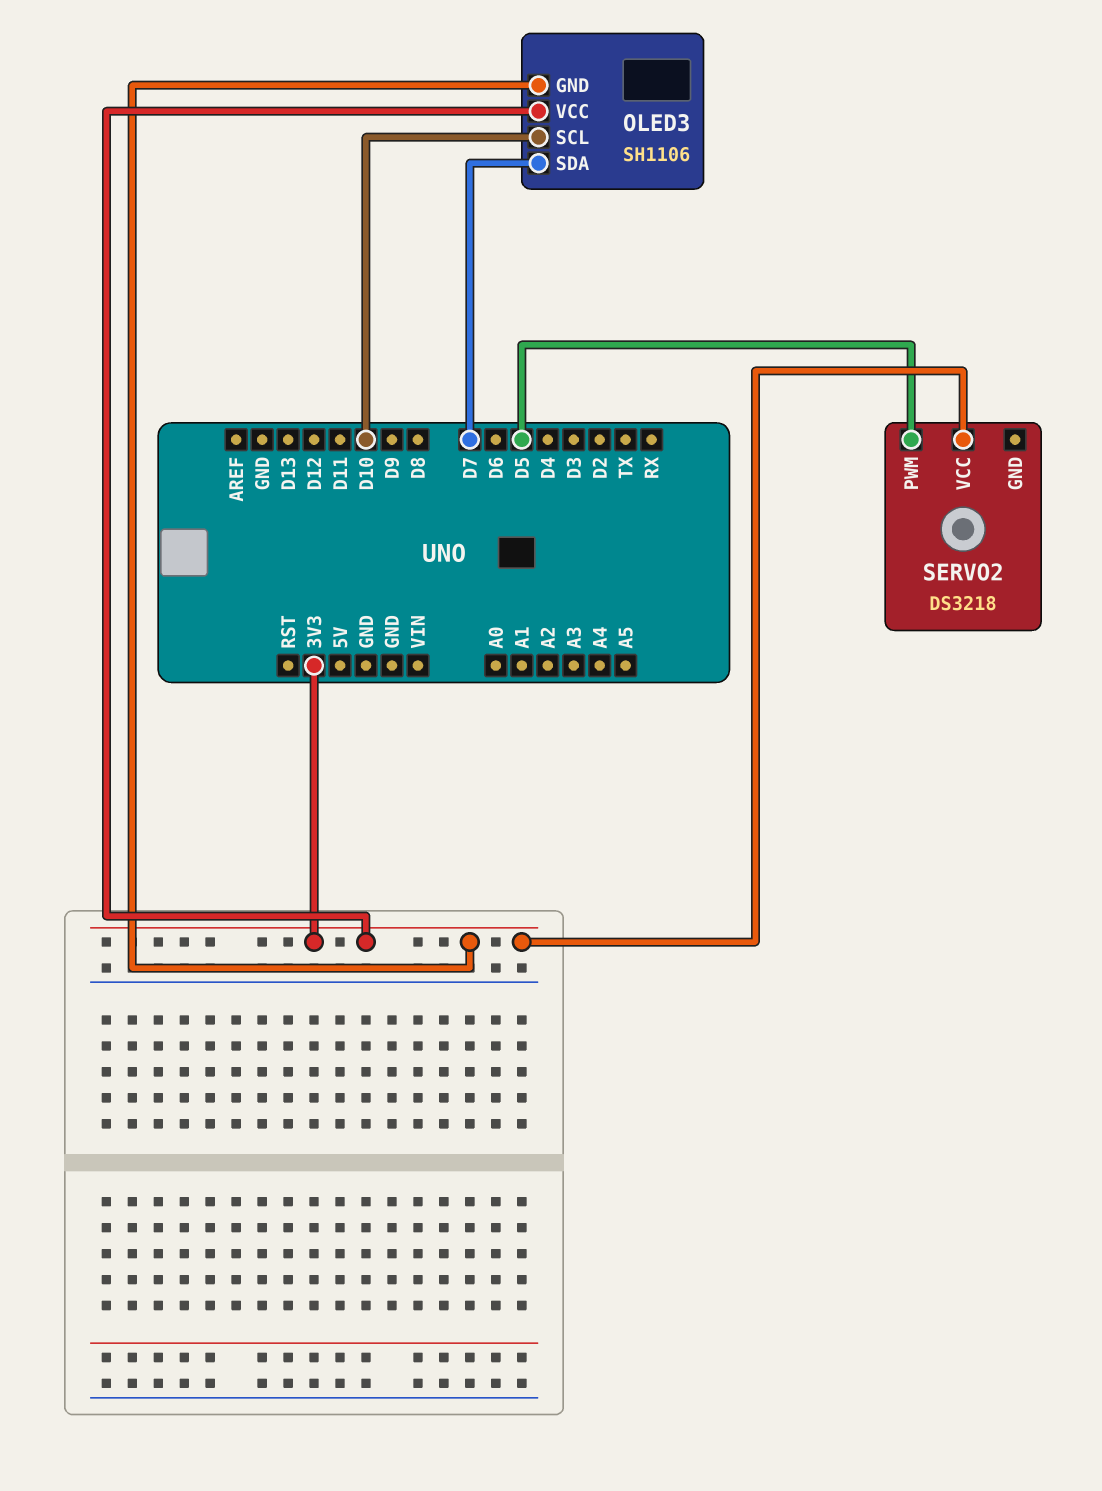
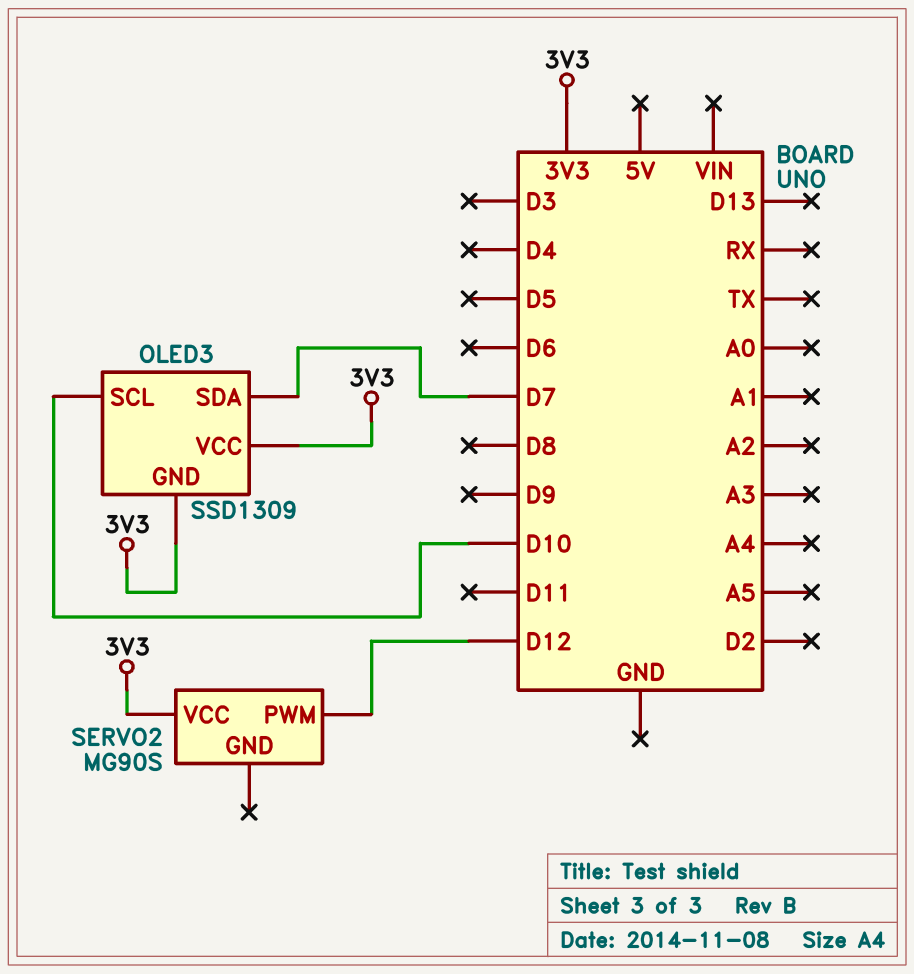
OLED3: SH1106 -> SSD1309
SERVO2: DS3218 -> MG90S
SERVO2 pin PWM: D5 -> D12

